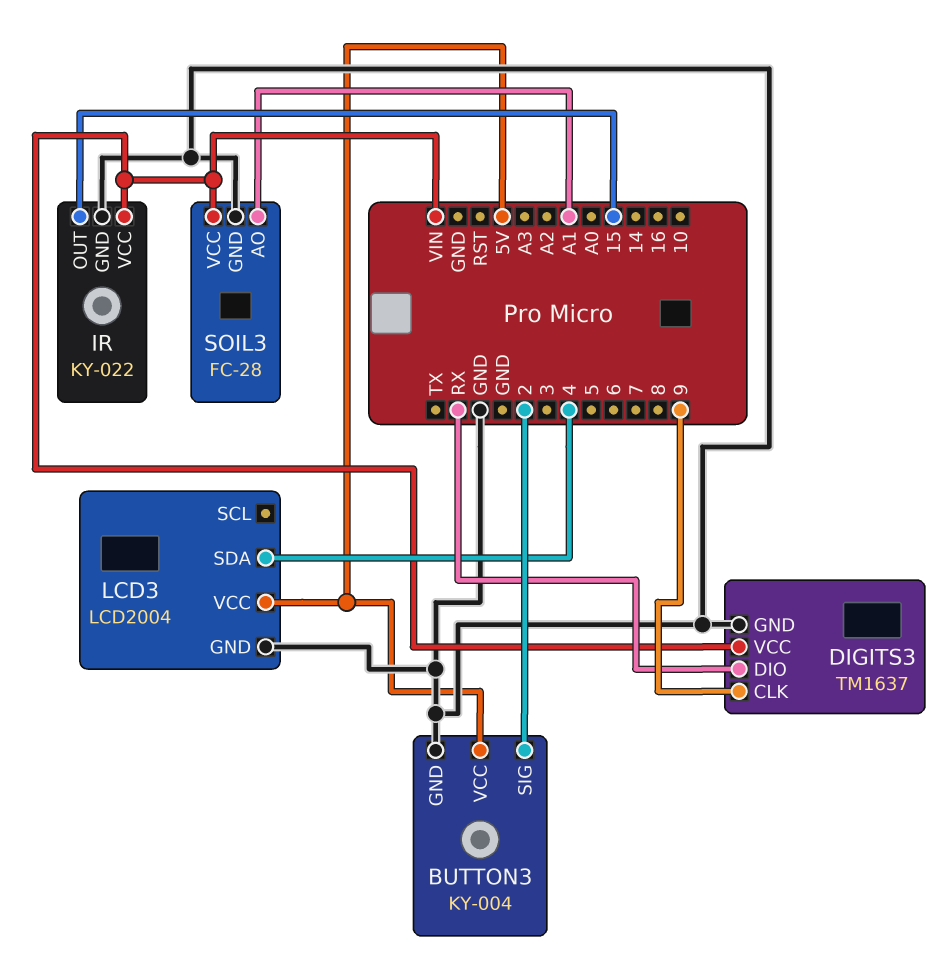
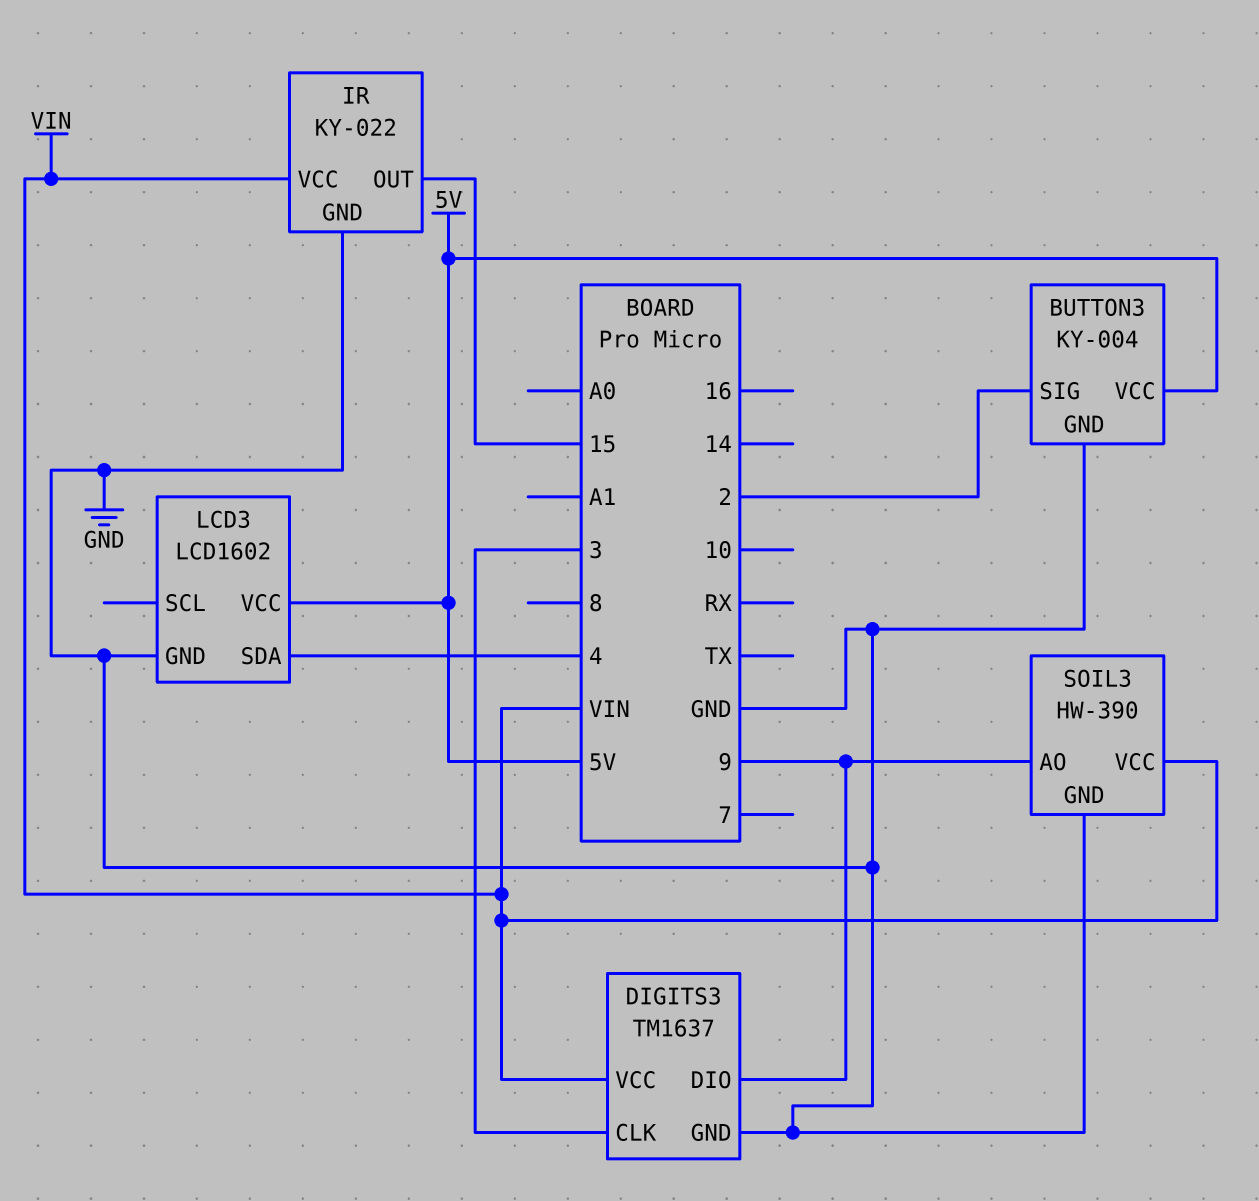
DIGITS3 pin CLK: 9 -> 3
DIGITS3 pin DIO: RX -> 9
LCD3: LCD2004 -> LCD1602
SOIL3: FC-28 -> HW-390
SOIL3 pin AO: A1 -> 9

